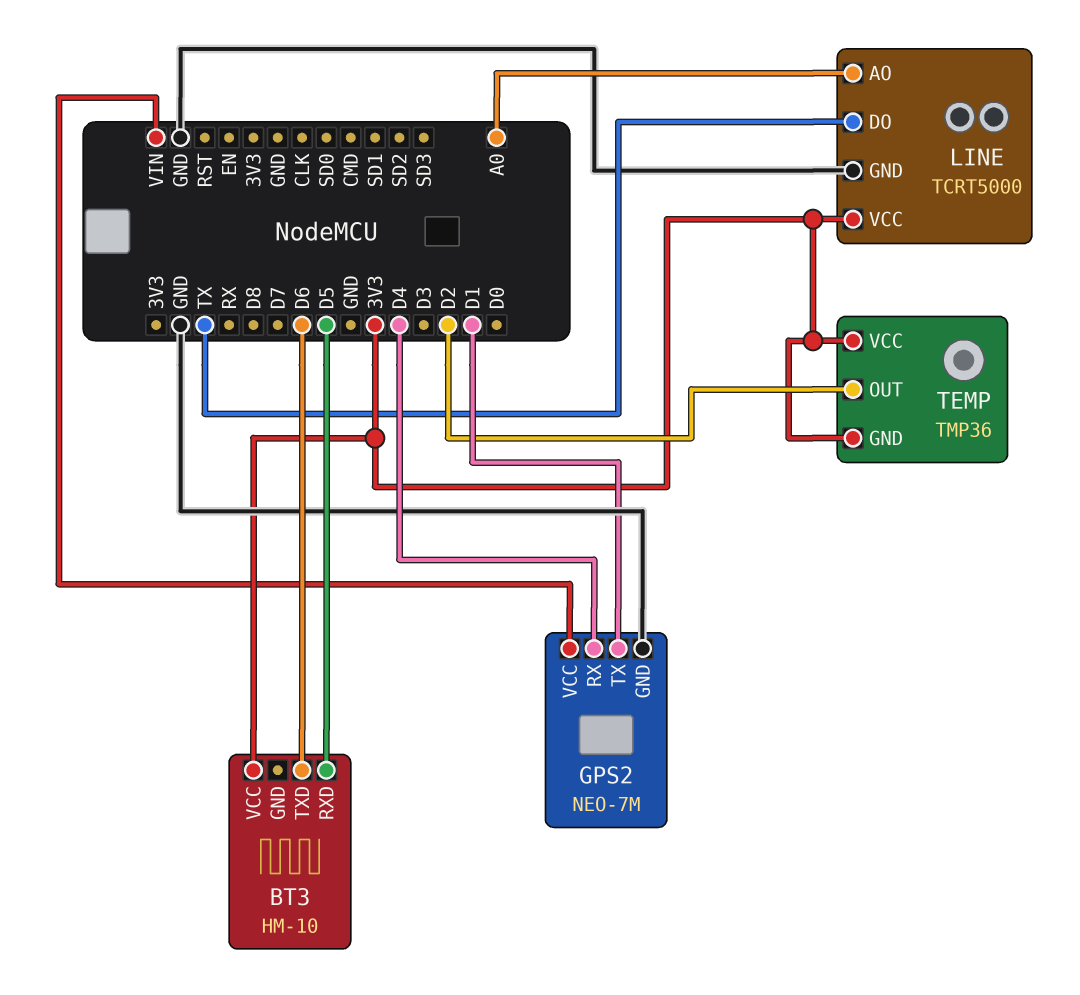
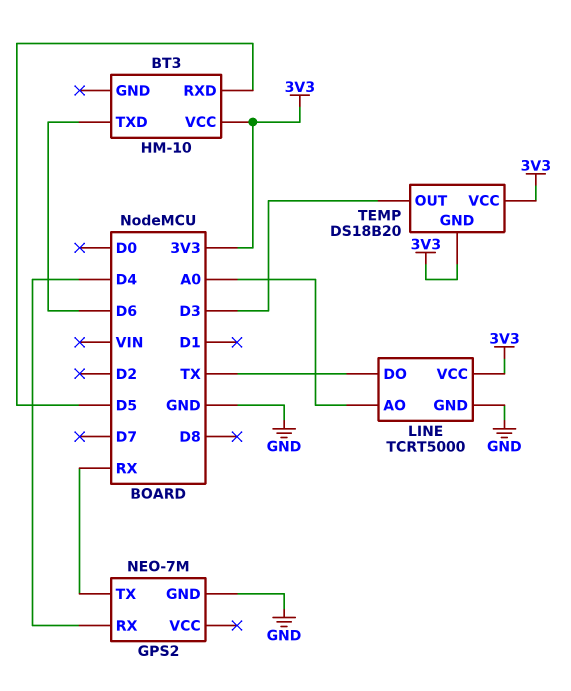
GPS2 pin TX: D1 -> RX
GPS2 pin VCC: VIN -> none
TEMP: TMP36 -> DS18B20
TEMP pin OUT: D2 -> D3

